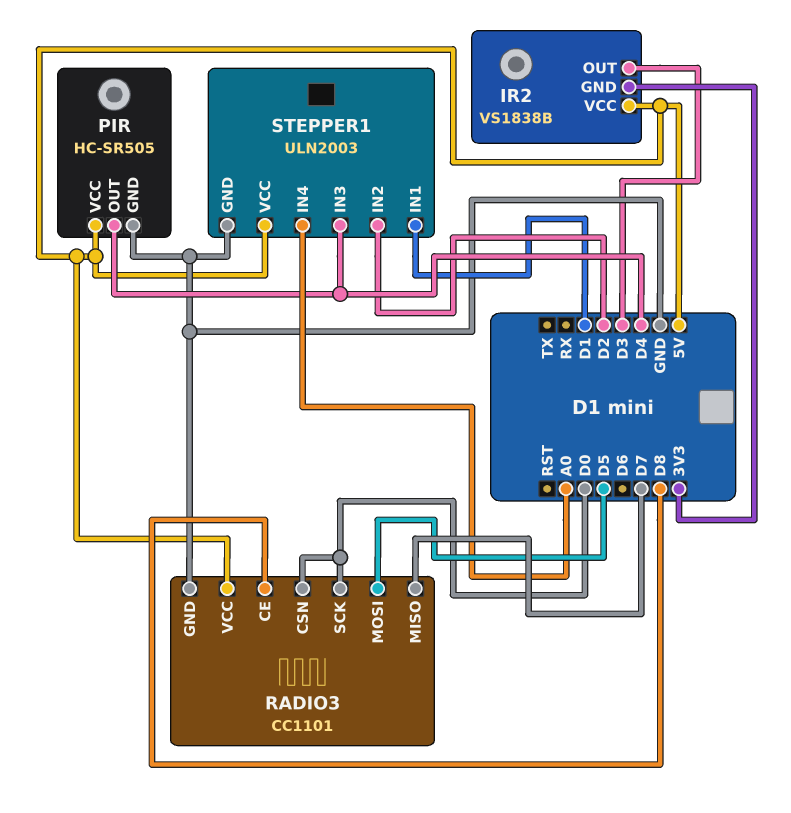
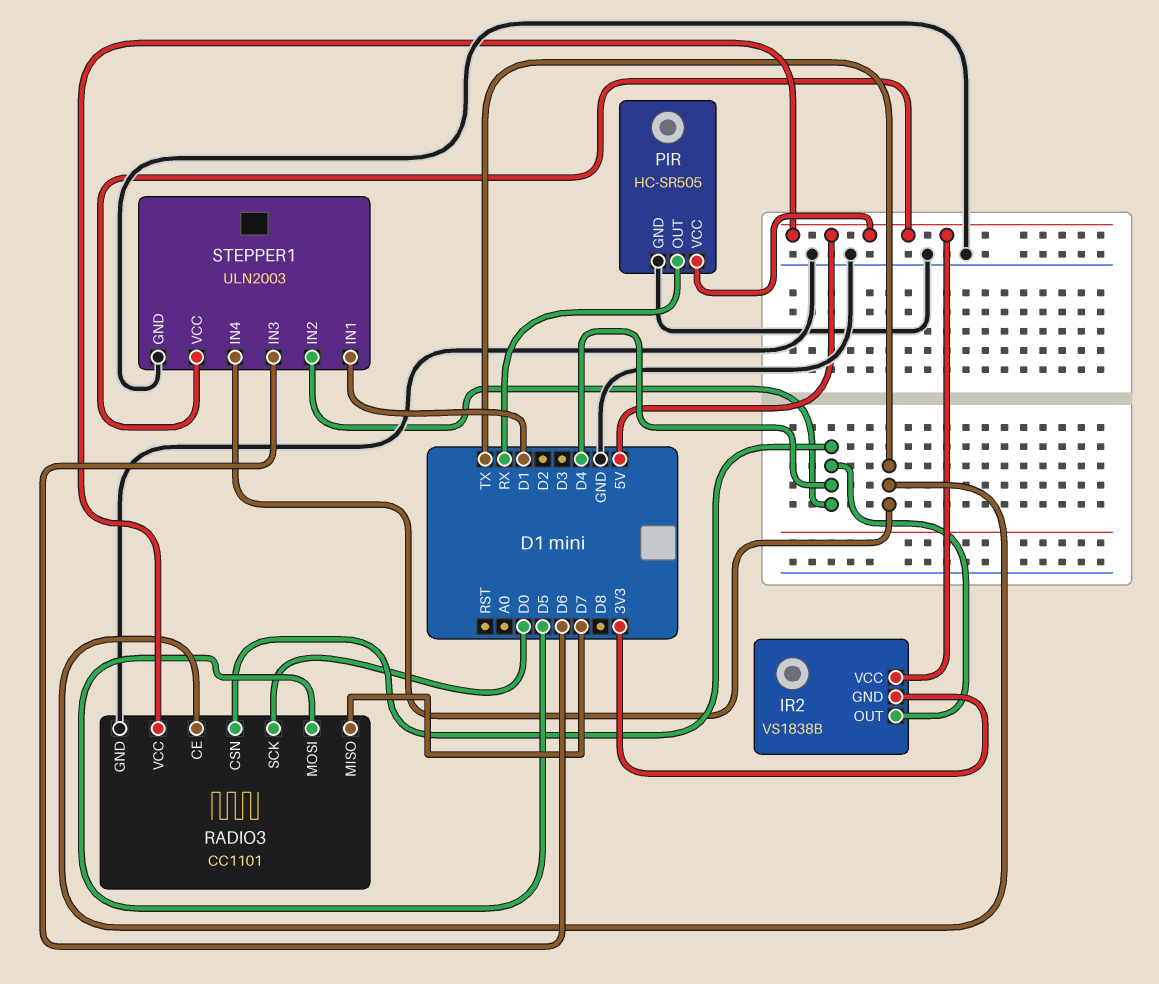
IR2 pin OUT: D3 -> D4
PIR pin OUT: D4 -> RX
RADIO3 pin CE: D8 -> TX
RADIO3 pin CSN: D0 -> D4
STEPPER1 pin IN2: D2 -> D4
STEPPER1 pin IN3: D4 -> D6
STEPPER1 pin IN4: A0 -> TX

